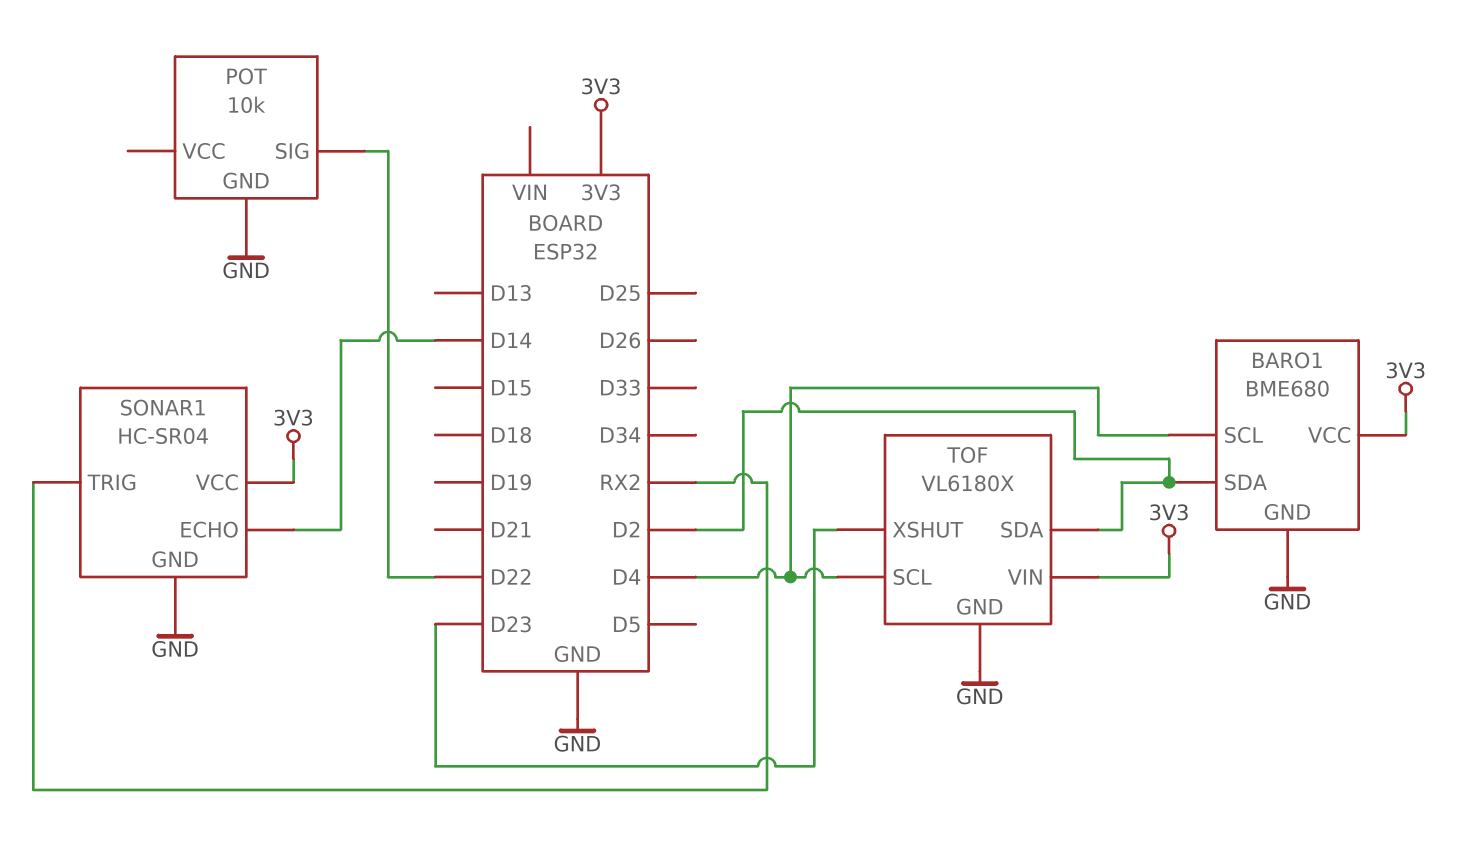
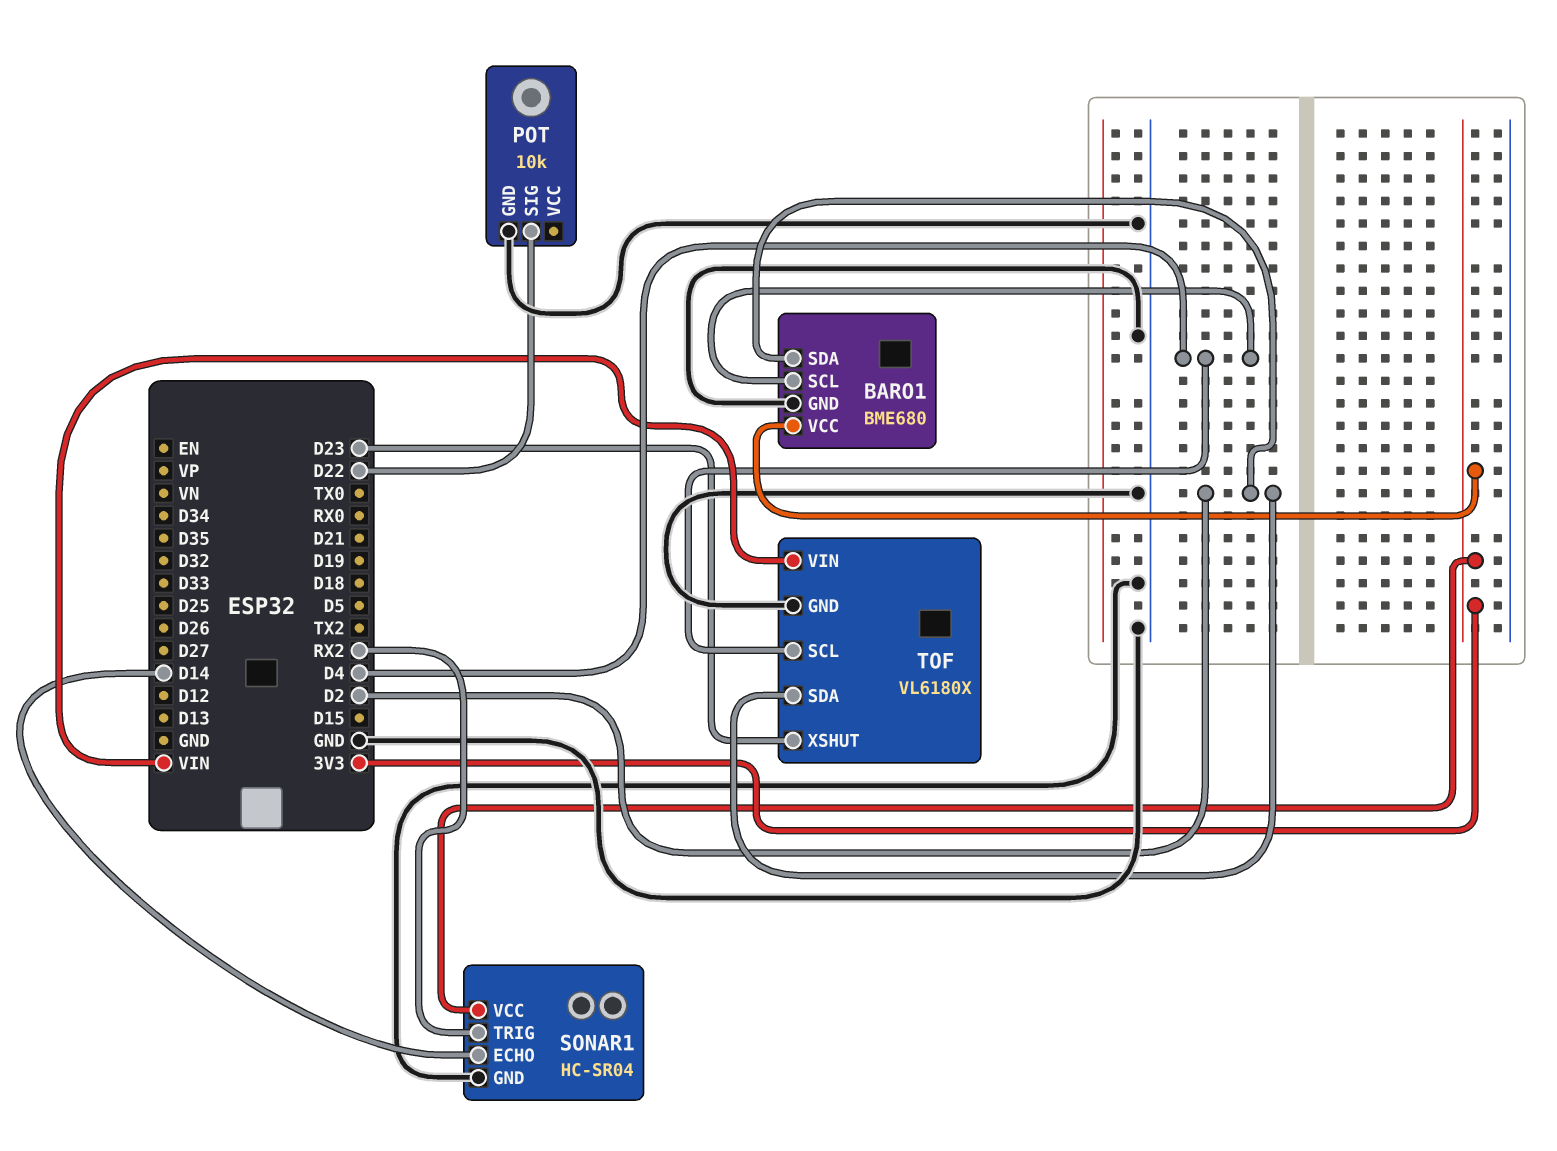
TOF pin VIN: 3V3 -> VIN

